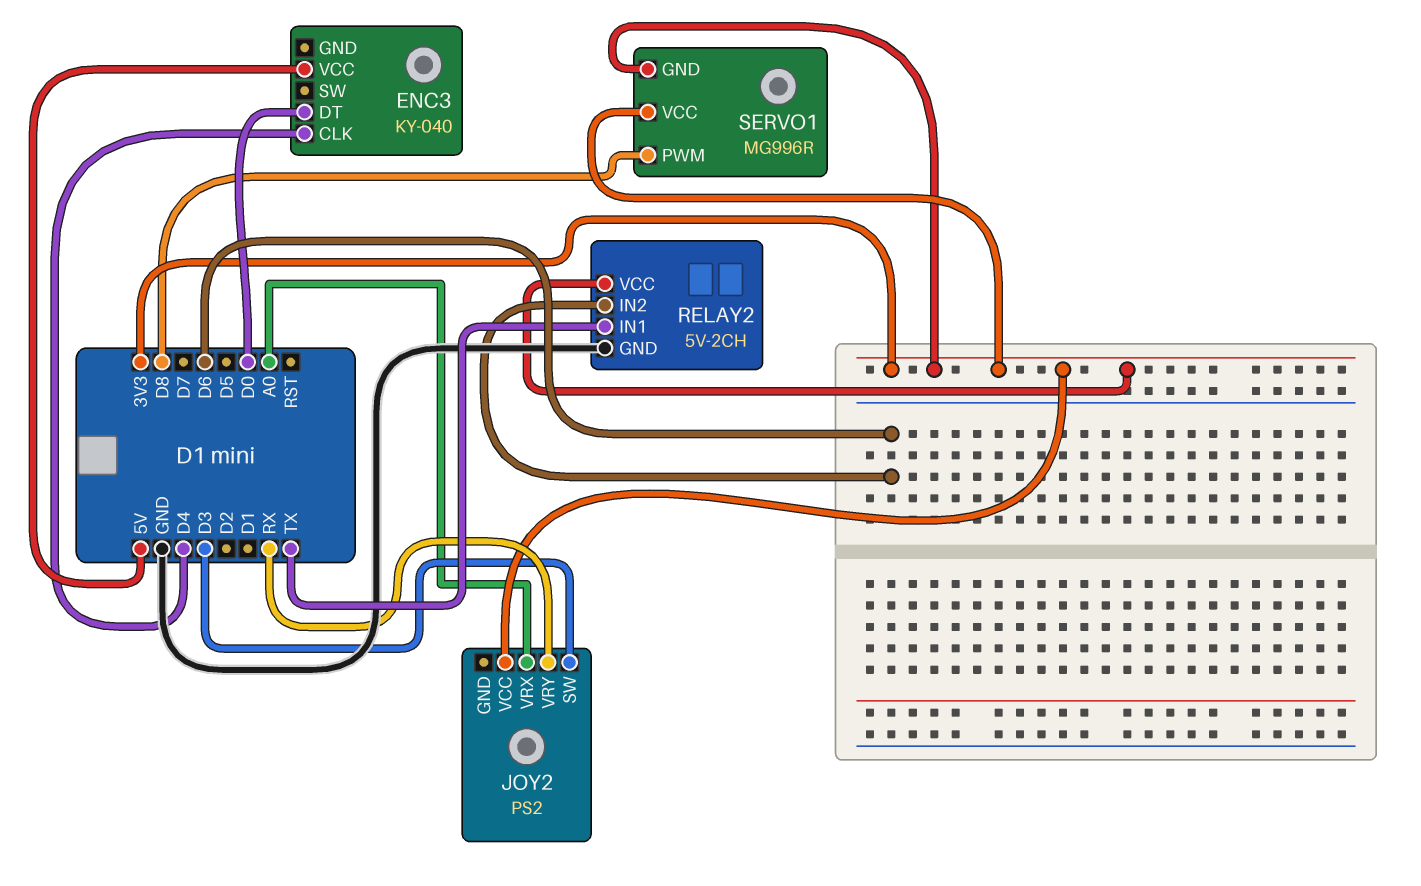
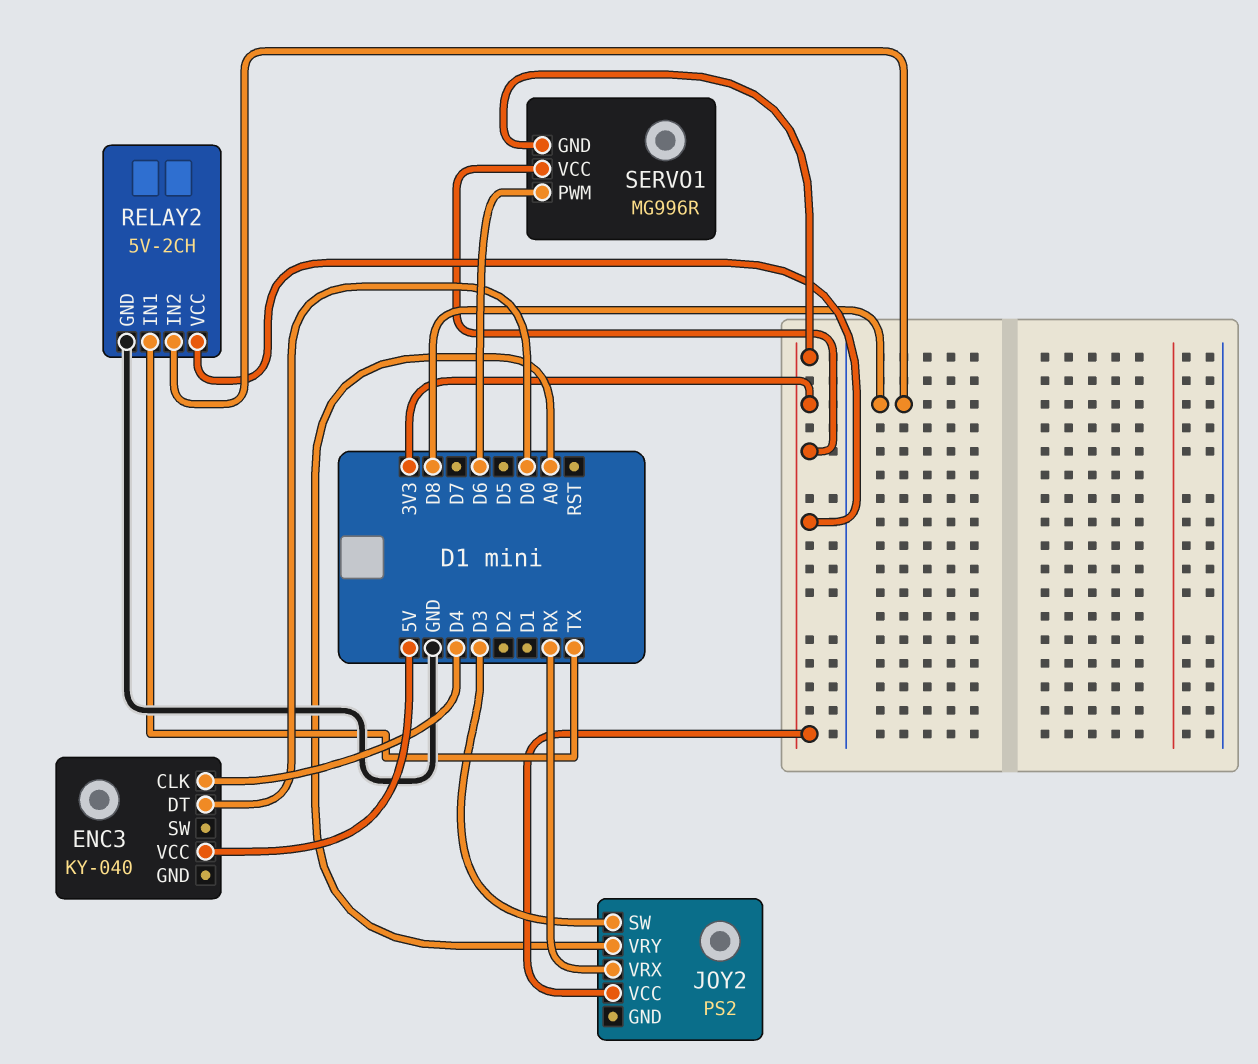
JOY2 pin VRX: A0 -> RX
JOY2 pin VRY: RX -> A0
RELAY2 pin IN2: D6 -> D8
SERVO1 pin PWM: D8 -> D6

